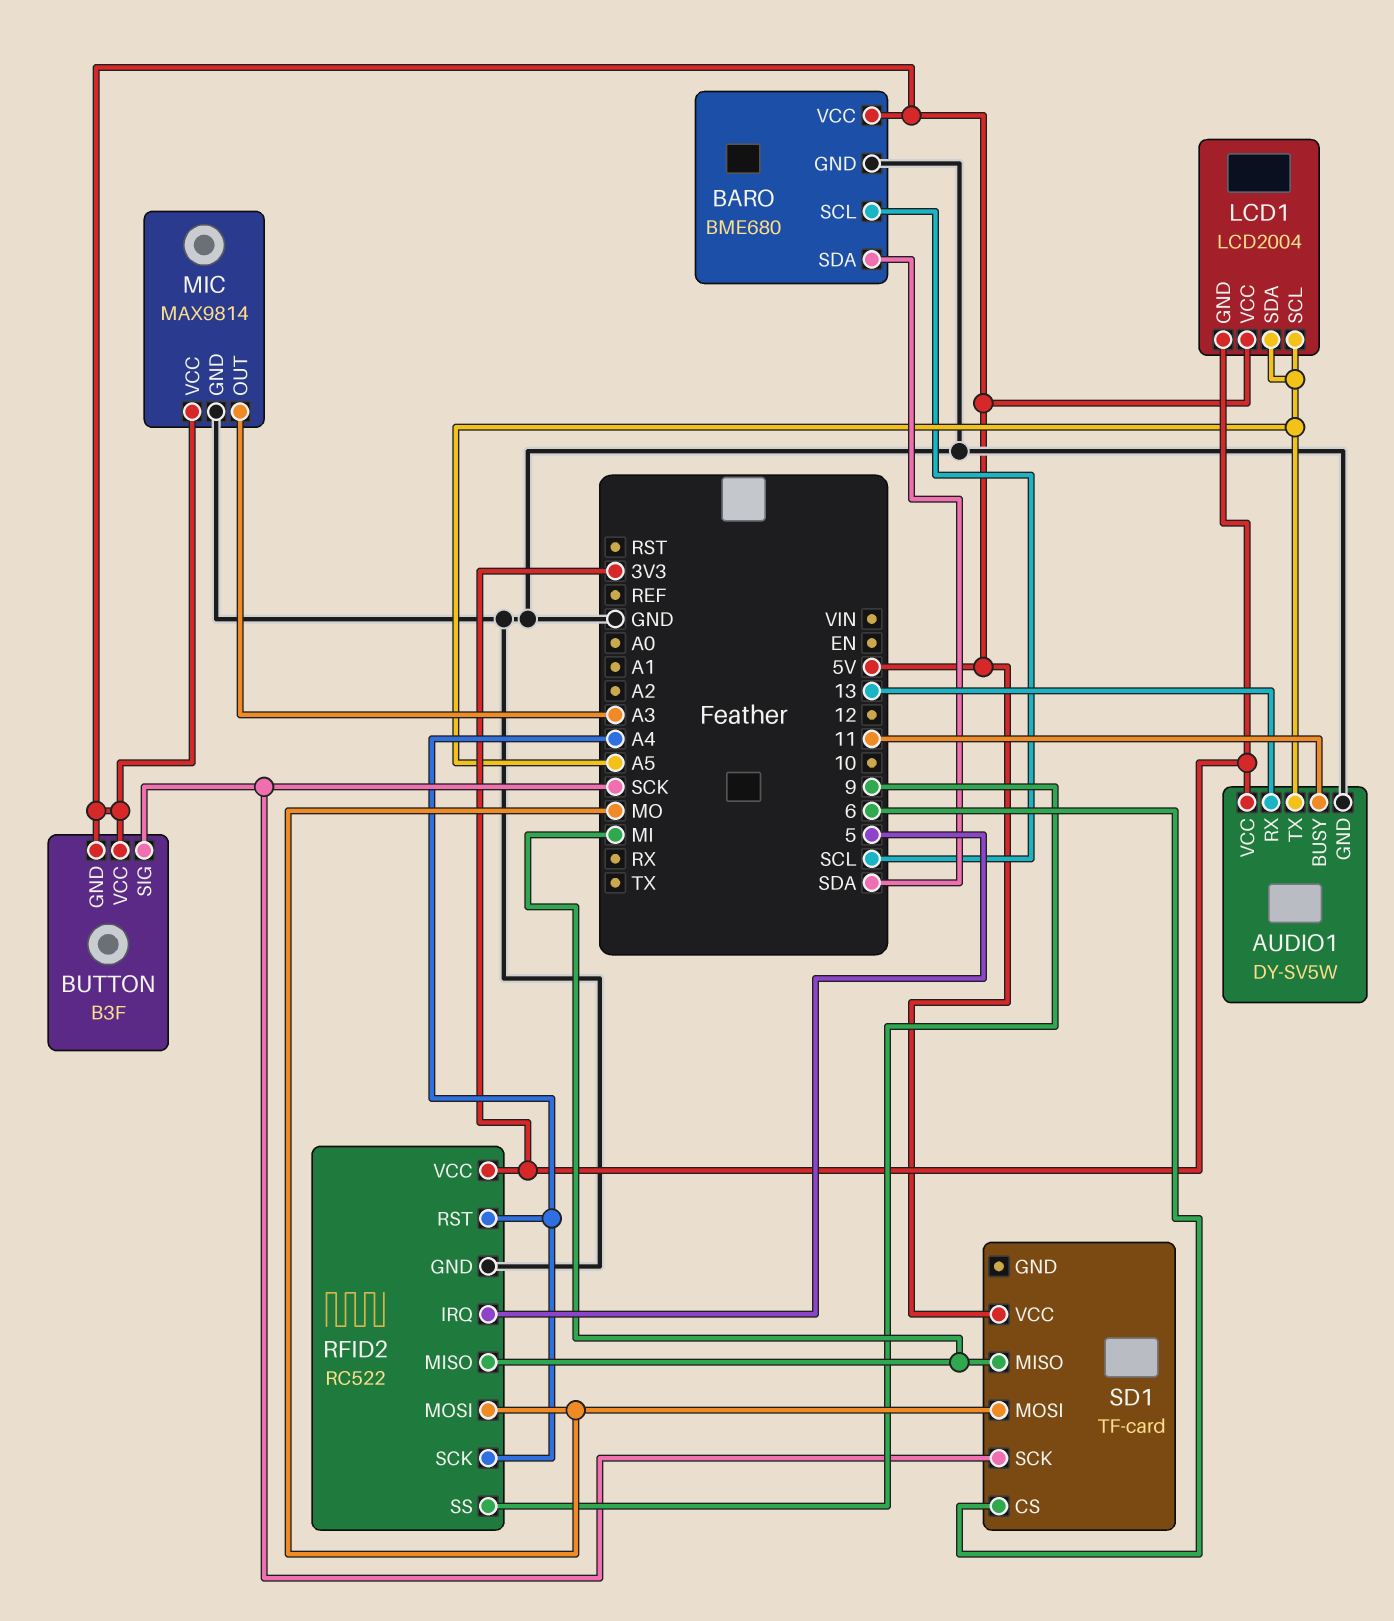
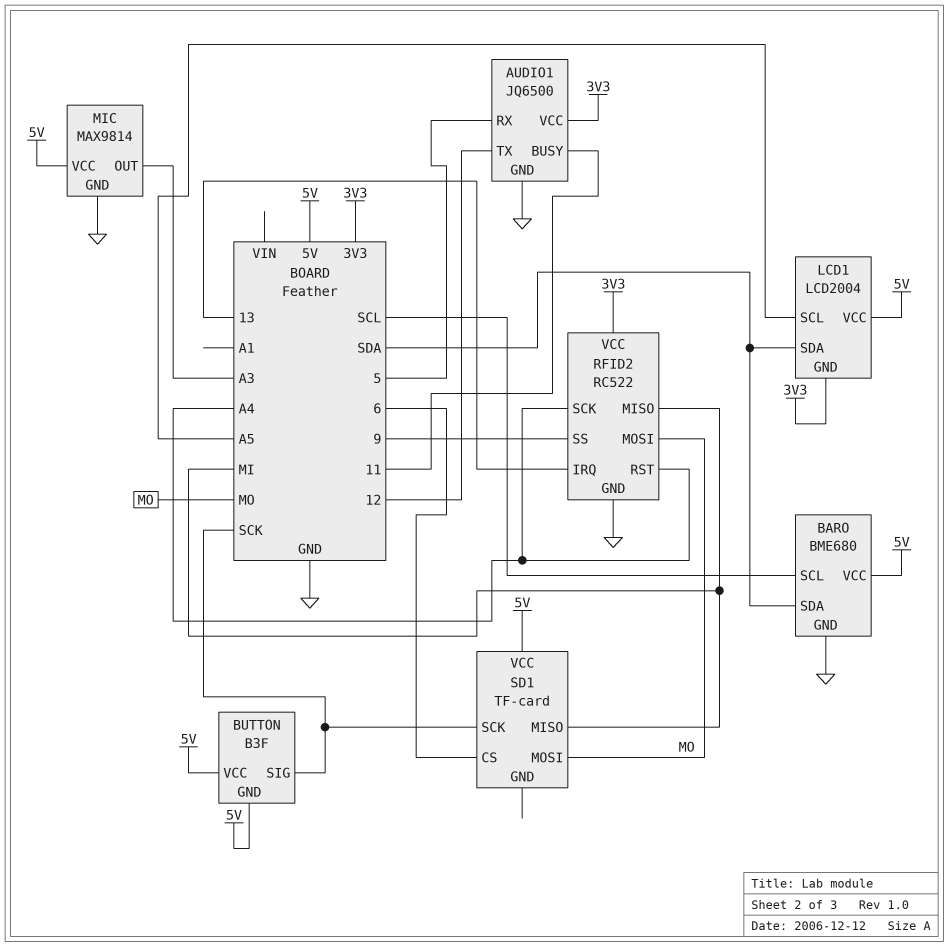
AUDIO1: DY-SV5W -> JQ6500
AUDIO1 pin RX: 13 -> 5
AUDIO1 pin TX: A5 -> 12
LCD1 pin SDA: A5 -> SDA
RFID2 pin IRQ: 5 -> 13

